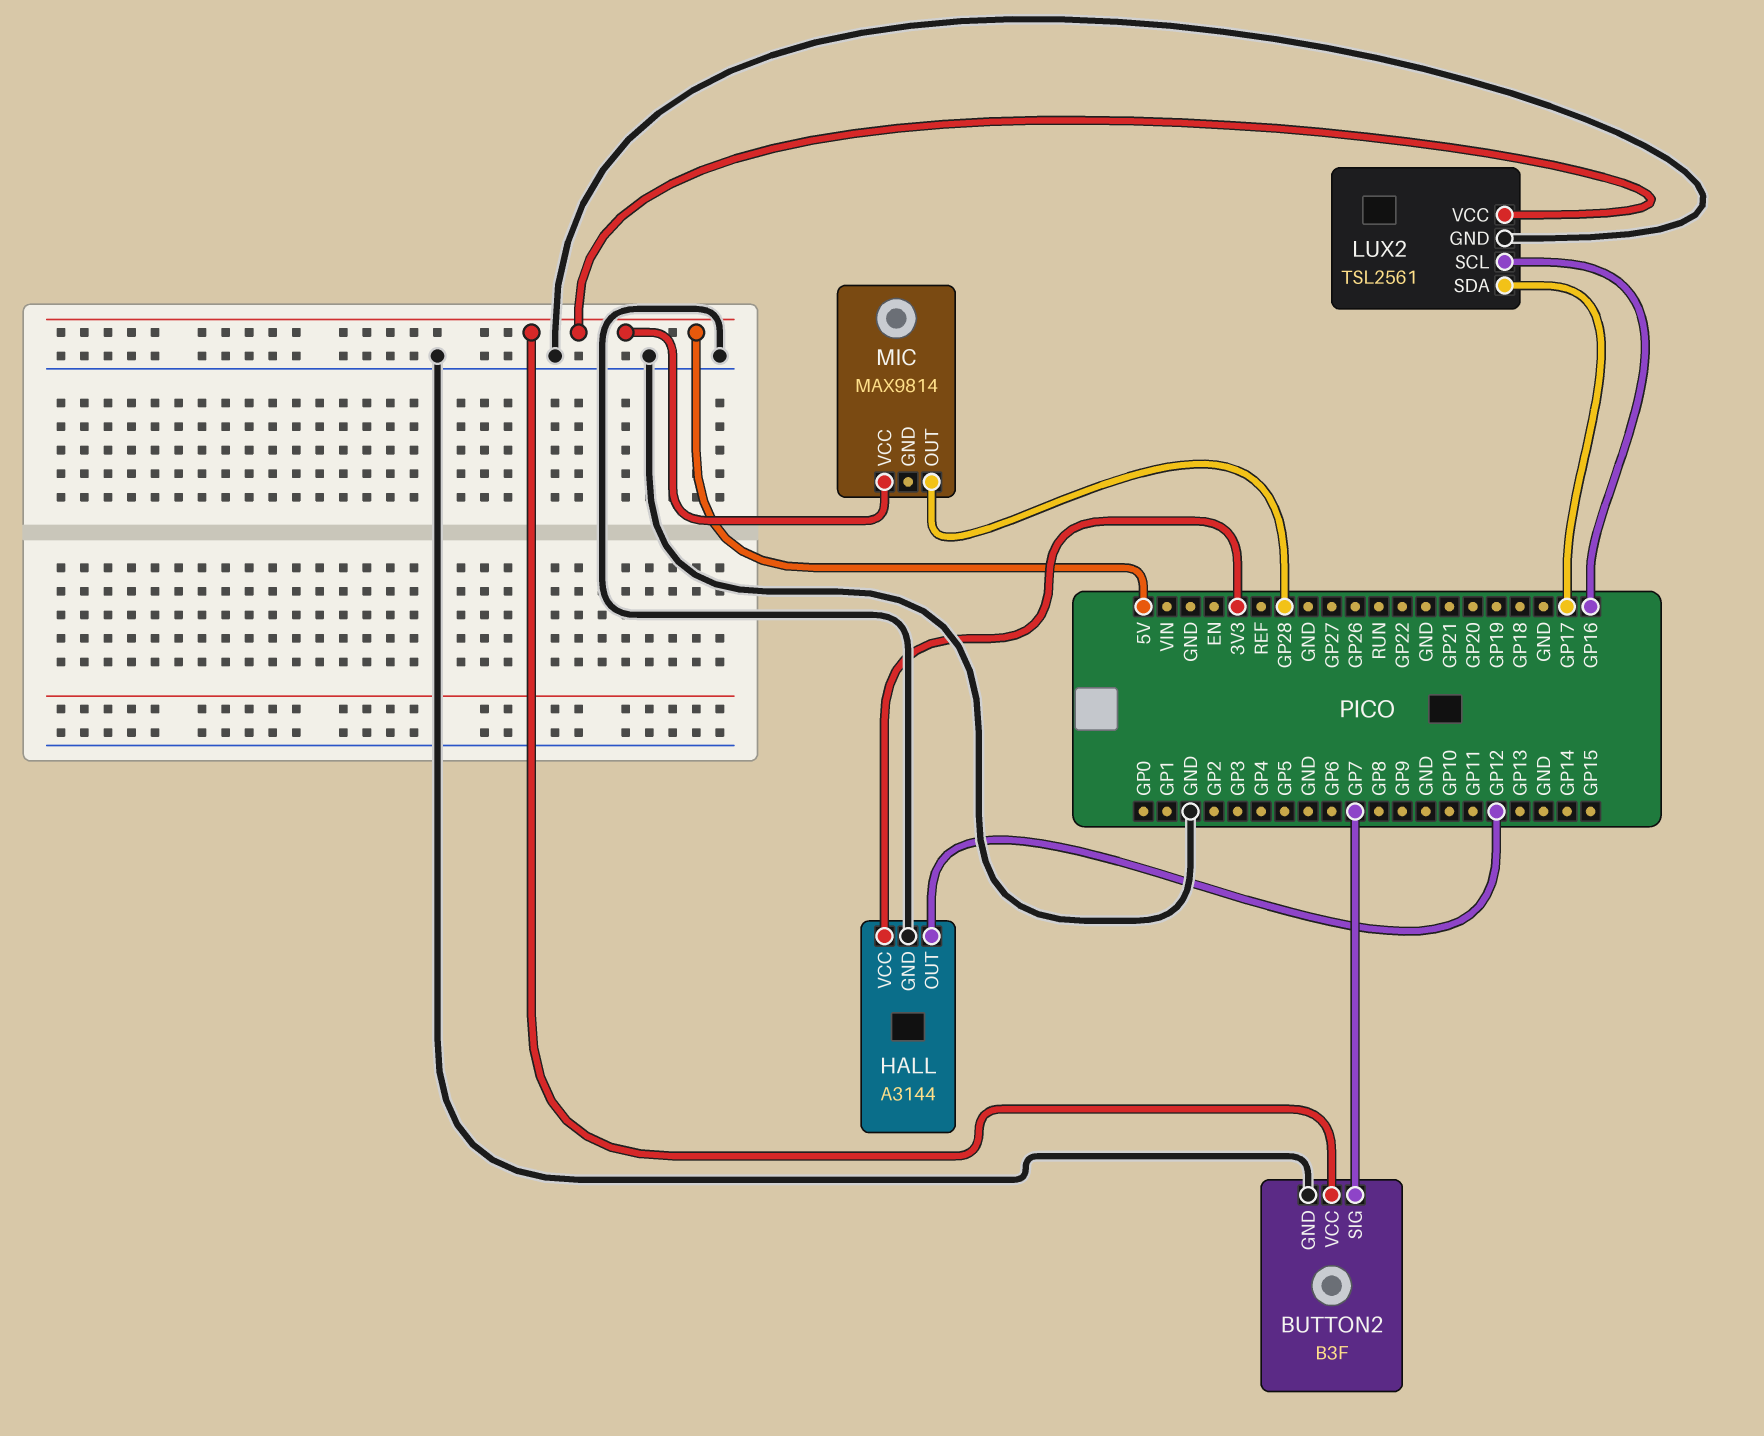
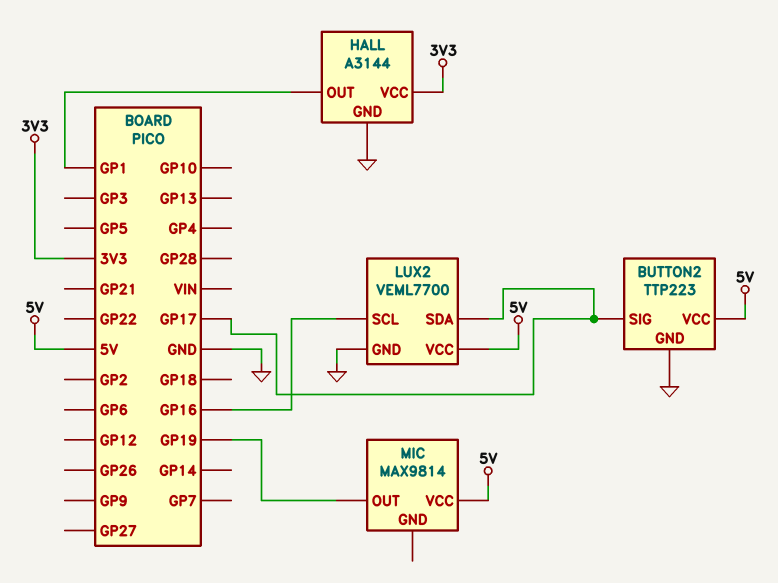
BUTTON2: B3F -> TTP223
BUTTON2 pin SIG: GP7 -> GP17
HALL pin OUT: GP12 -> GP1
LUX2: TSL2561 -> VEML7700
MIC pin OUT: GP28 -> GP19

